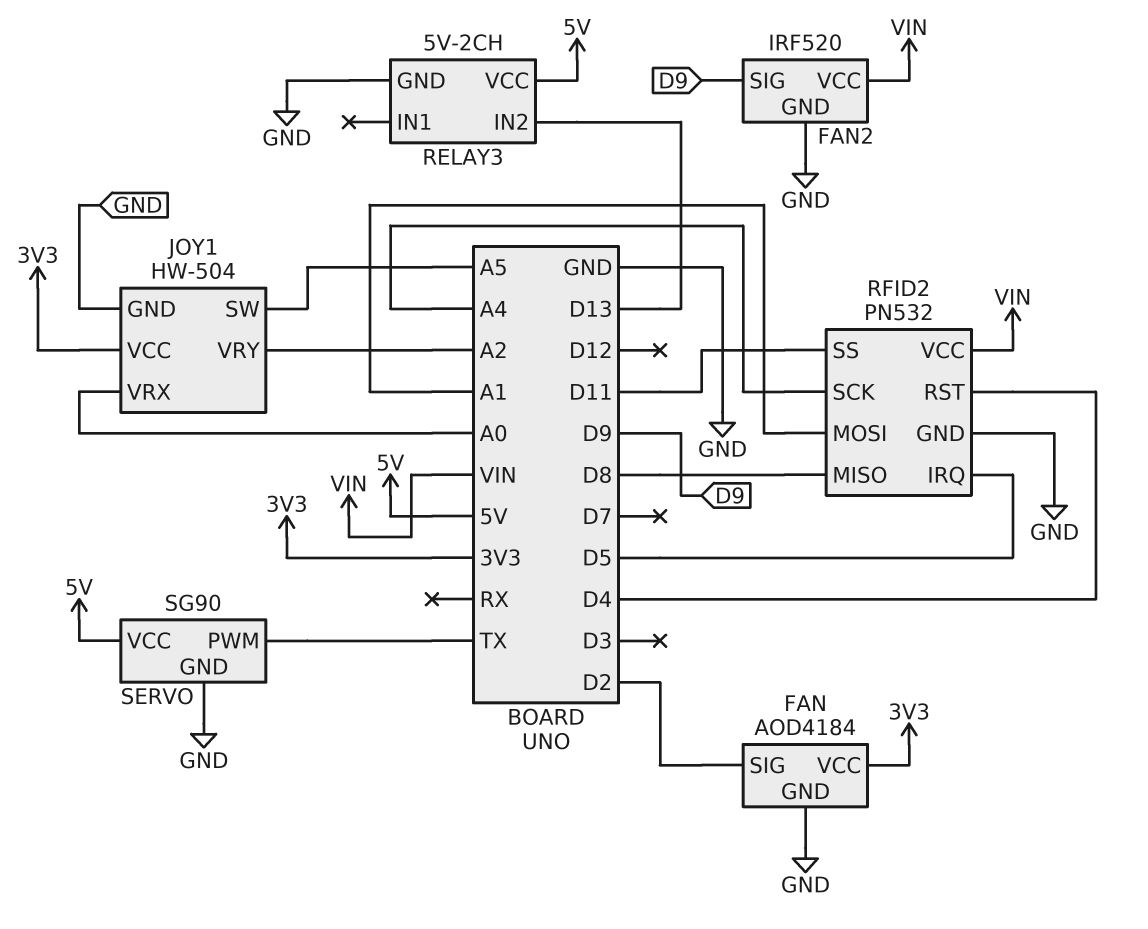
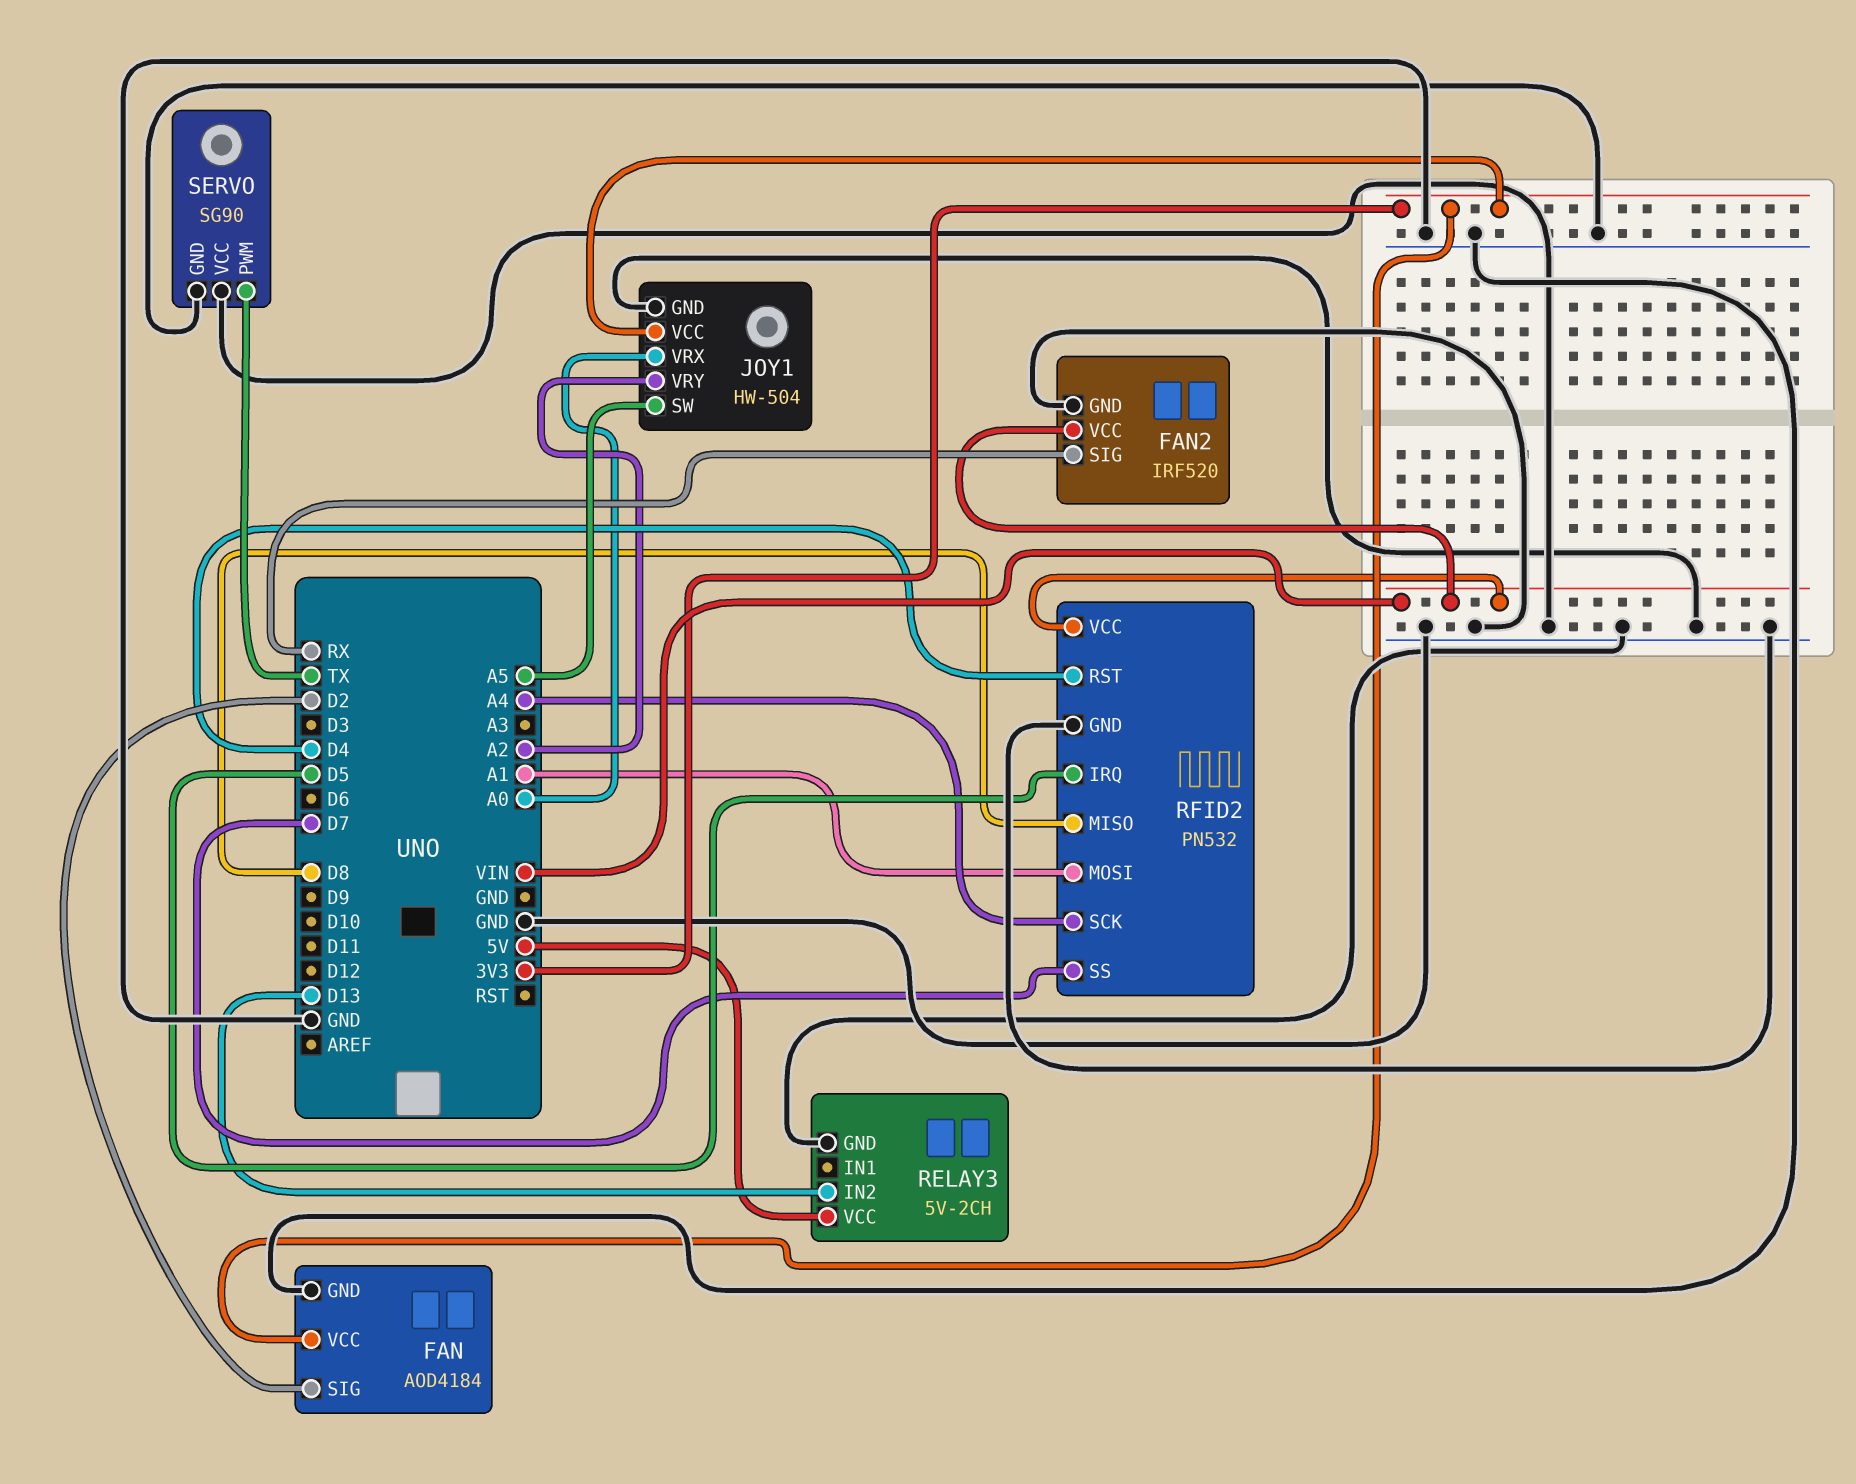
FAN2 pin SIG: D9 -> RX
RFID2 pin SS: D11 -> D7
SERVO pin VCC: 5V -> GND

